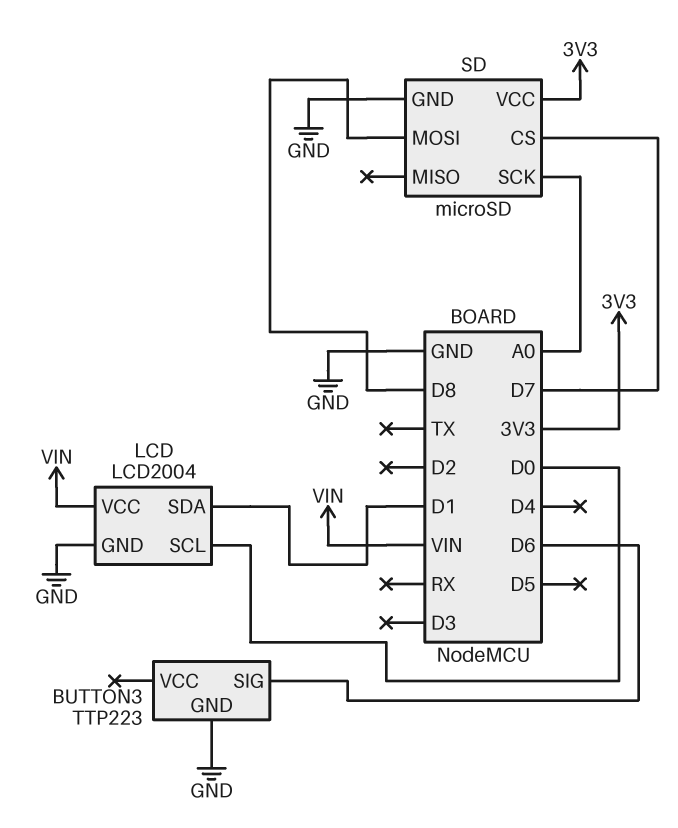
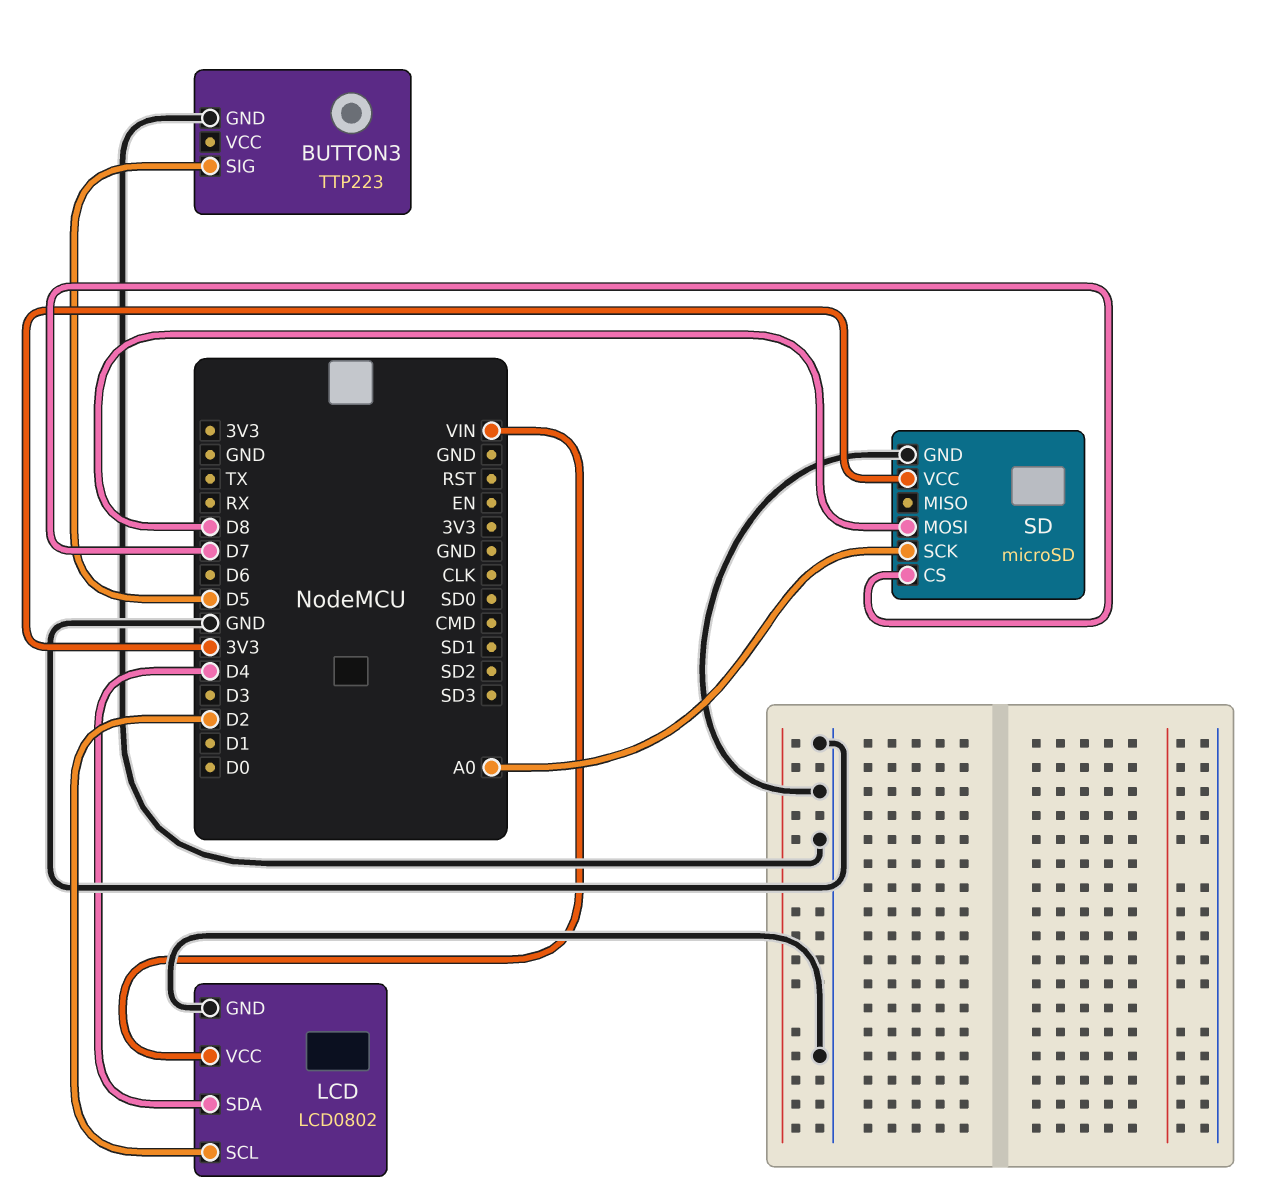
BUTTON3 pin SIG: D6 -> D5
LCD: LCD2004 -> LCD0802
LCD pin SCL: D0 -> D2
LCD pin SDA: D1 -> D4

